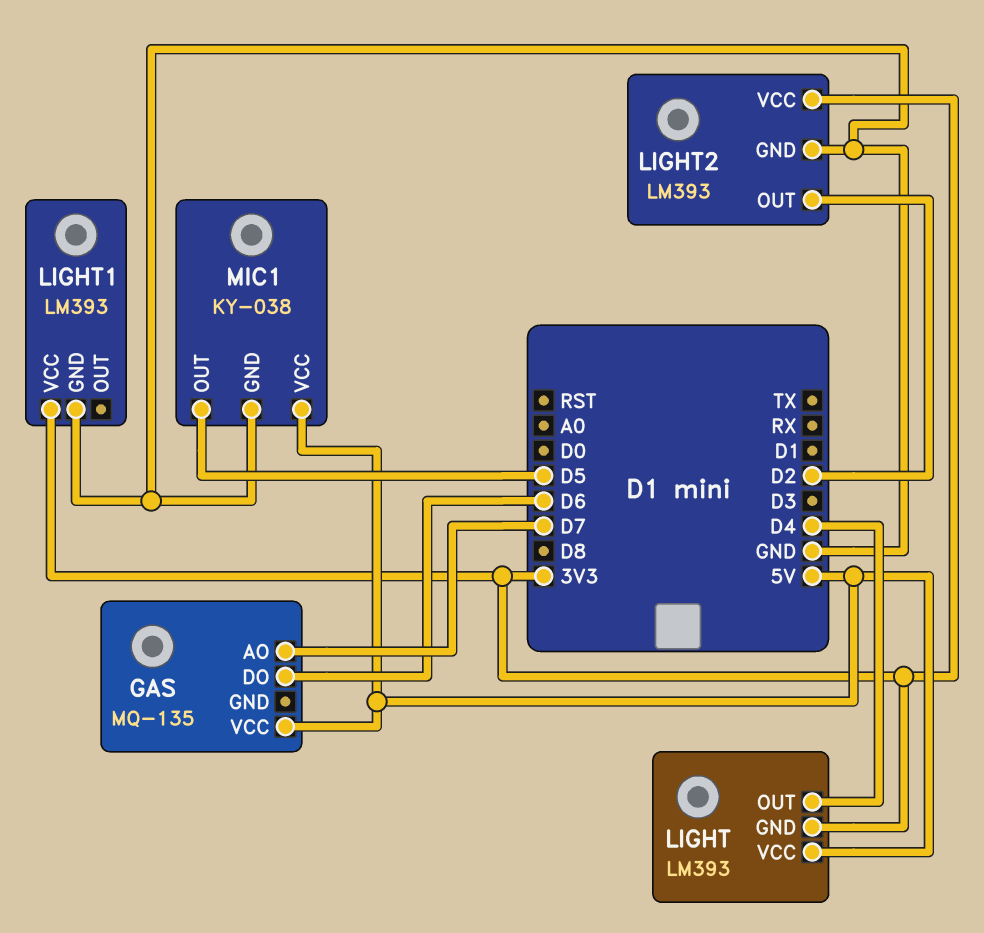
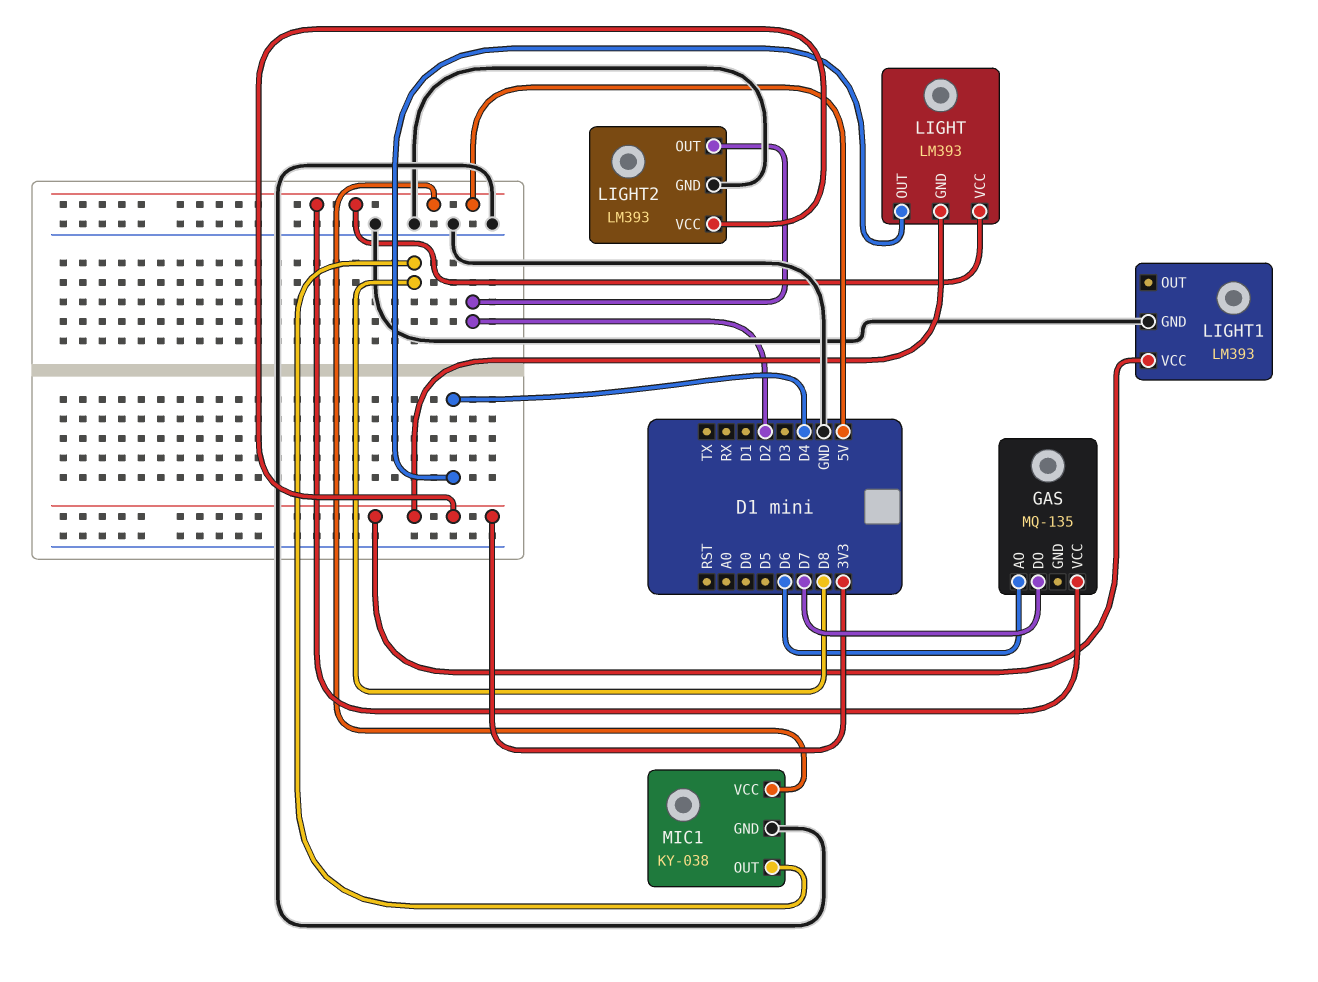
GAS pin AO: D7 -> D6
GAS pin DO: D6 -> D7
MIC1 pin OUT: D5 -> D8

